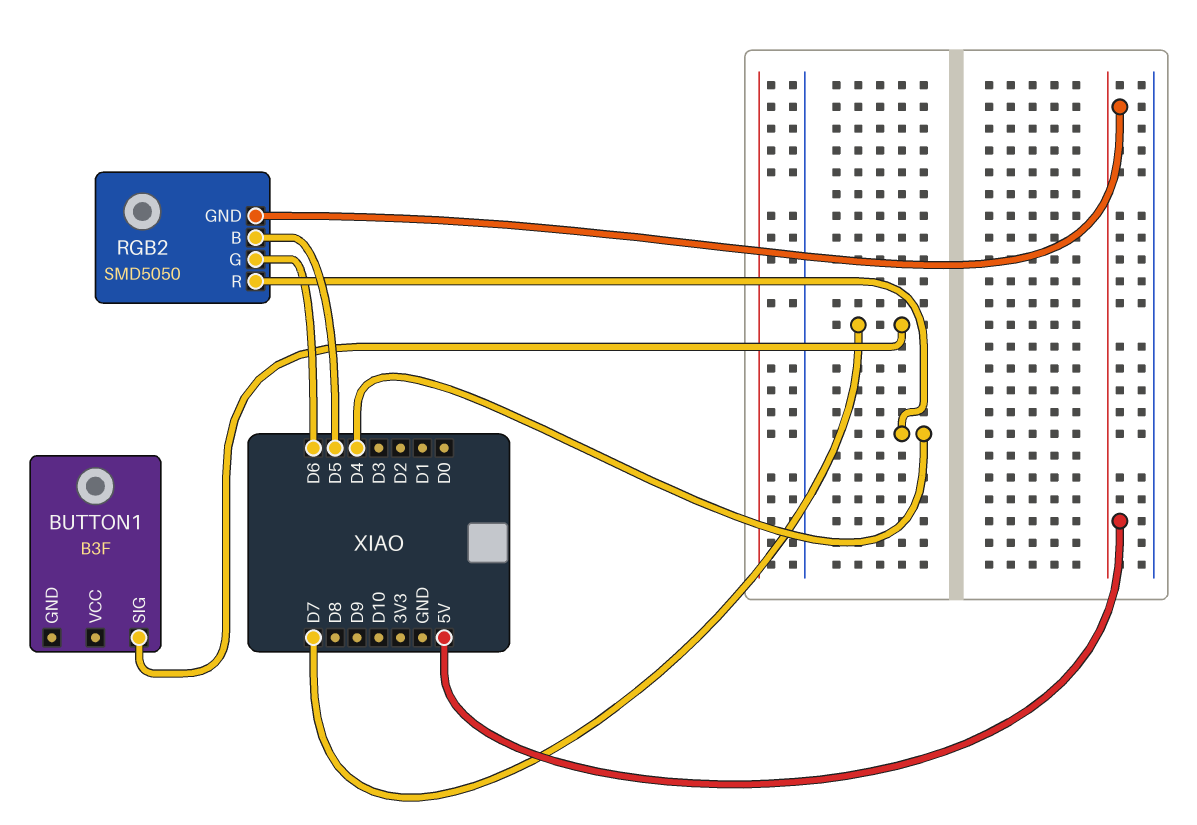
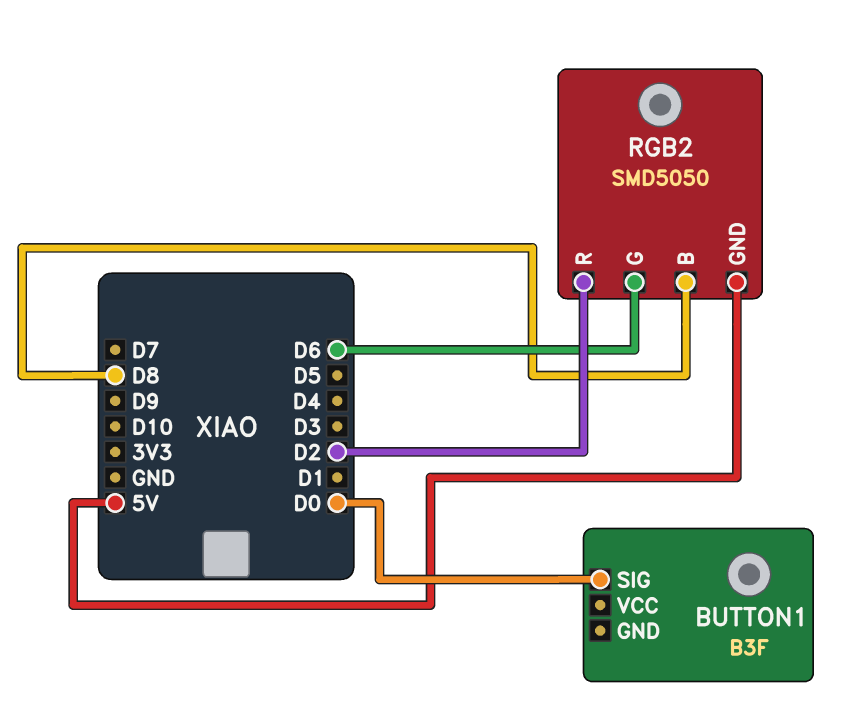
BUTTON1 pin SIG: D7 -> D0
RGB2 pin B: D5 -> D8
RGB2 pin R: D4 -> D2

